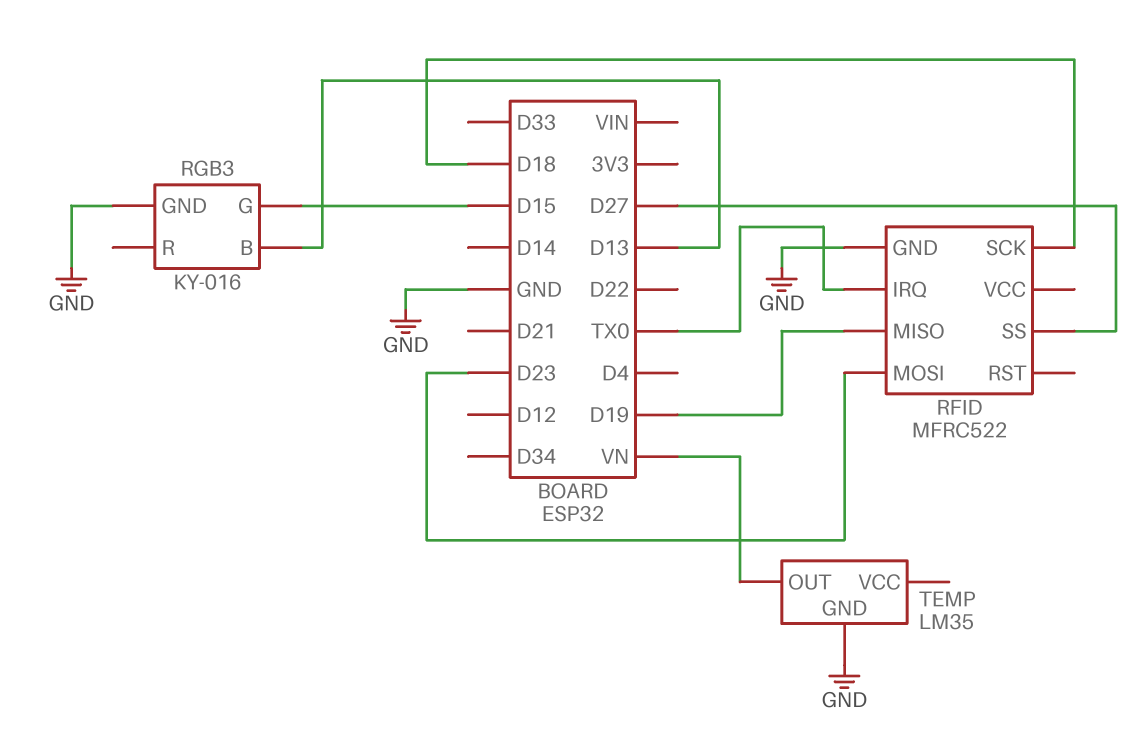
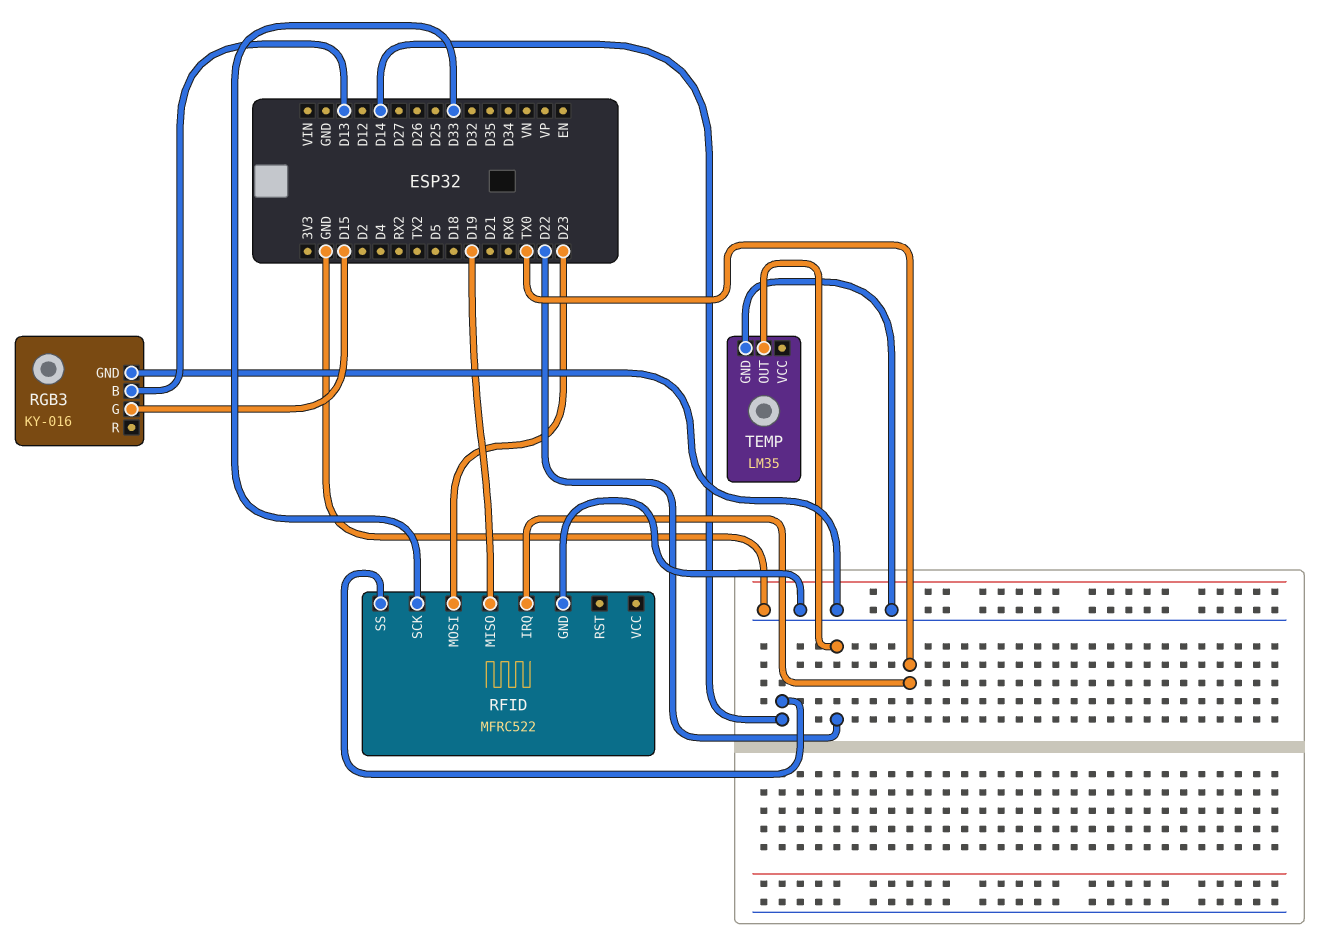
RFID pin SCK: D18 -> D33
RFID pin SS: D27 -> D14
TEMP pin OUT: VN -> D22

